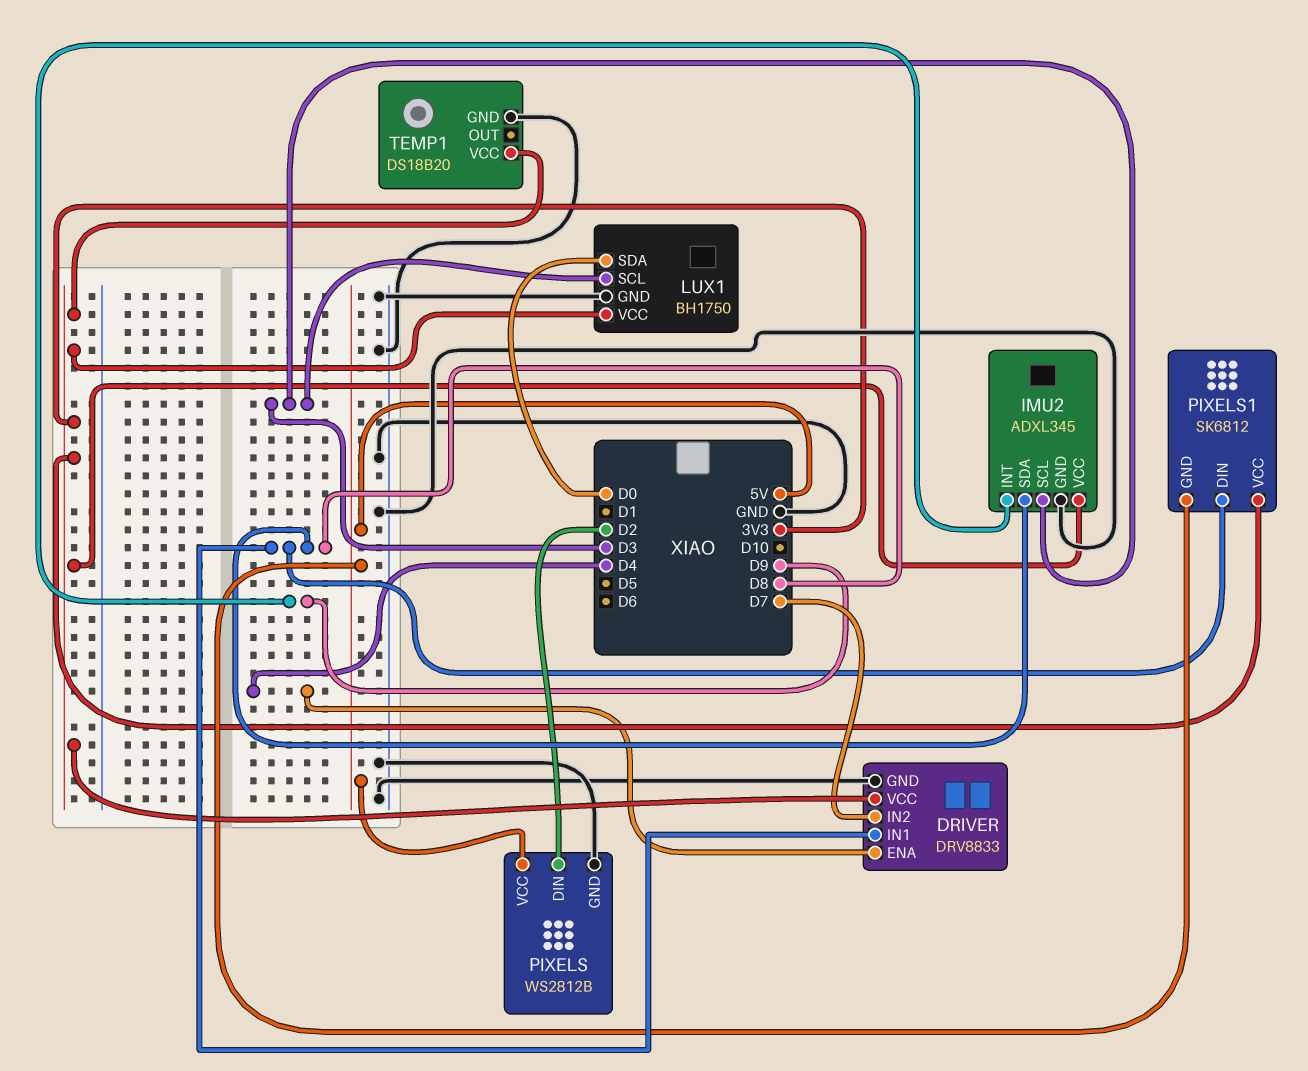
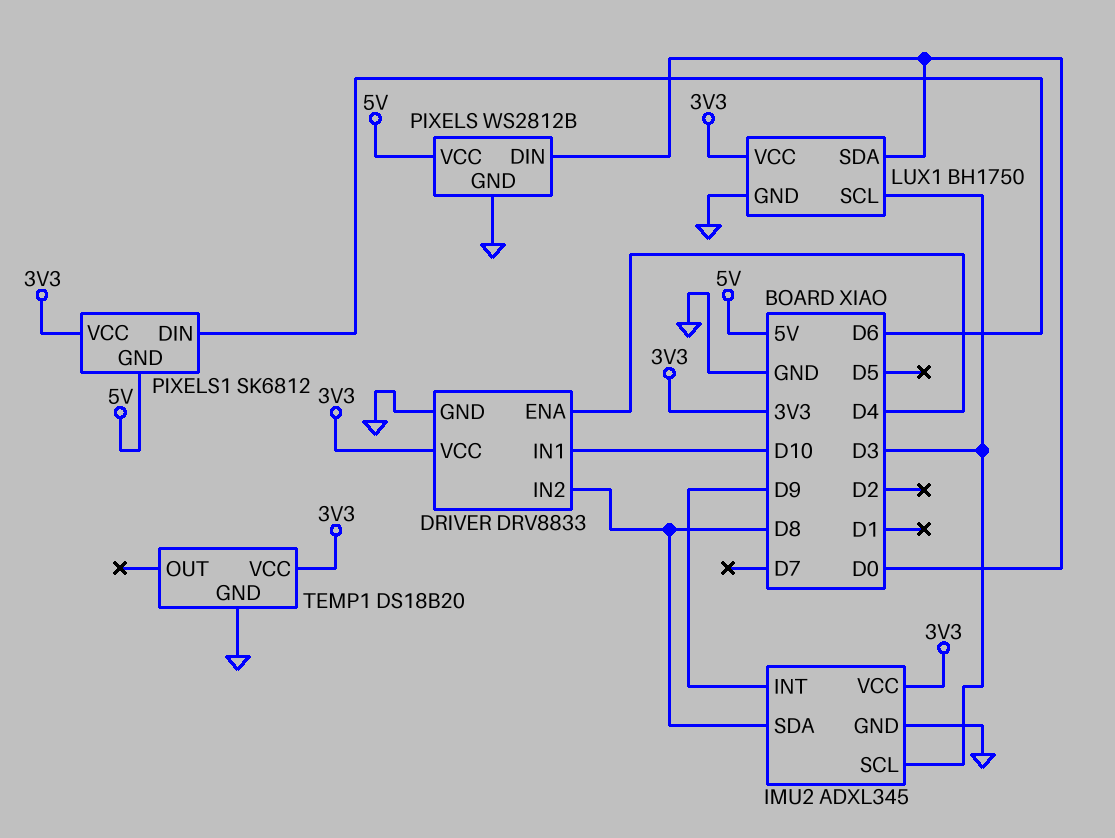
DRIVER pin IN1: D8 -> D10
DRIVER pin IN2: D7 -> D8
PIXELS pin DIN: D2 -> D0
PIXELS1 pin DIN: D8 -> D6

